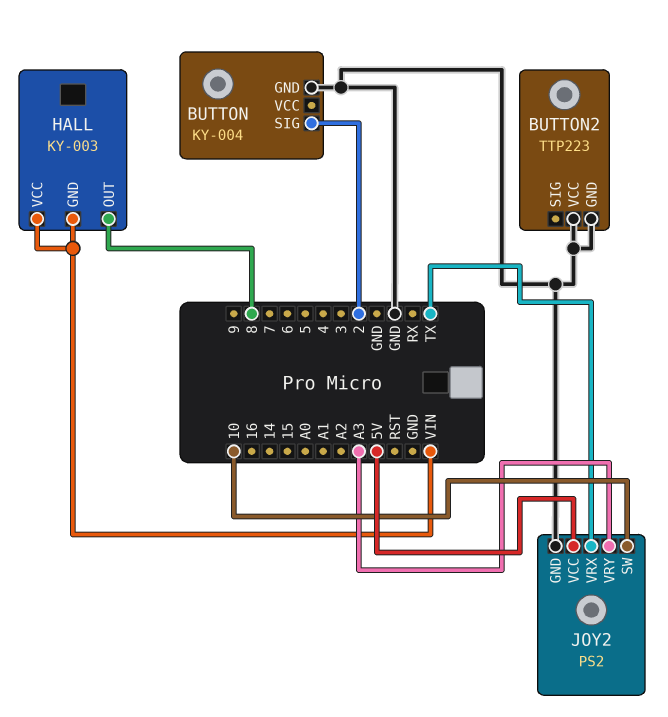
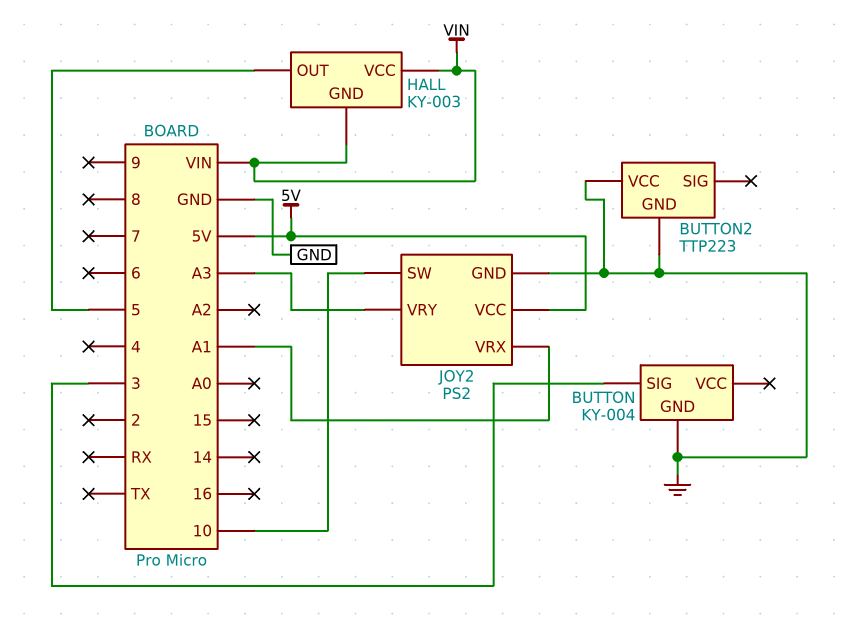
BUTTON pin SIG: 2 -> 3
HALL pin OUT: 8 -> 5
JOY2 pin VRX: TX -> A1

